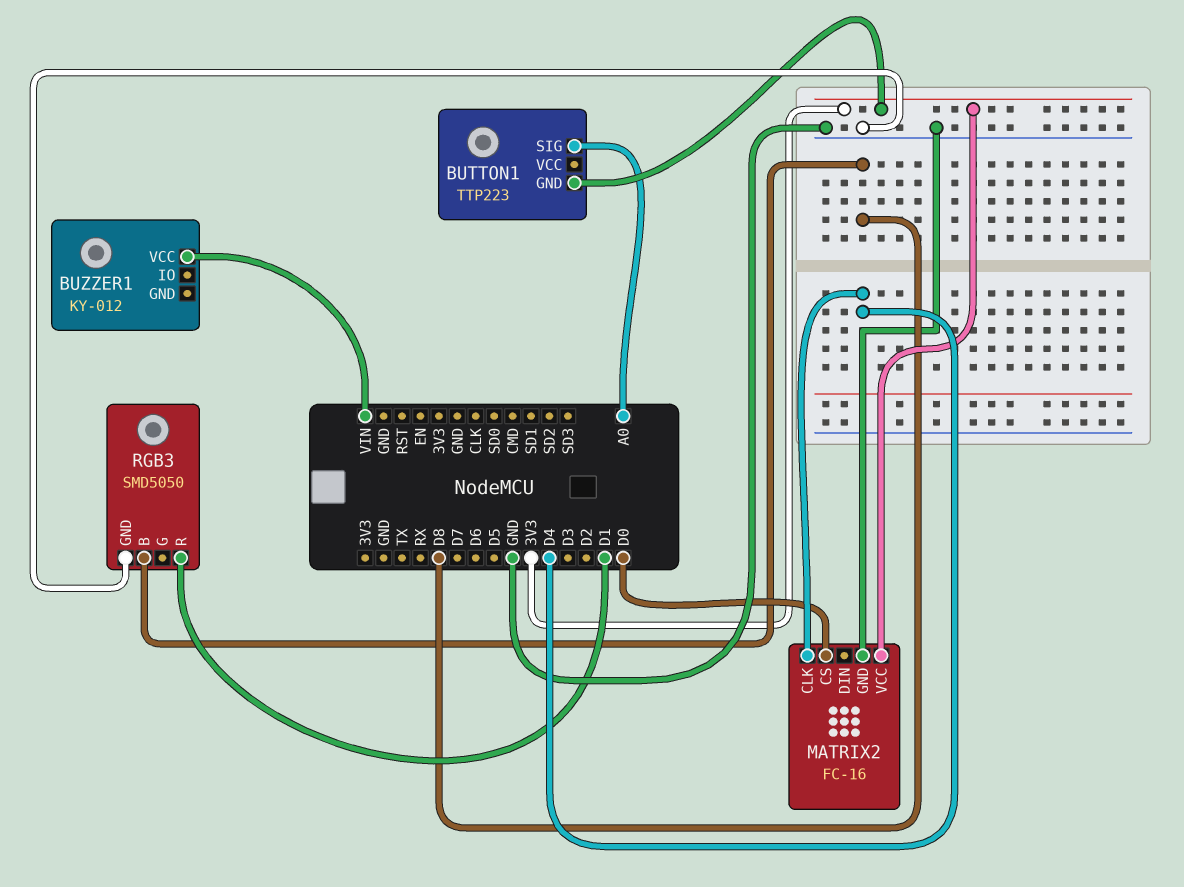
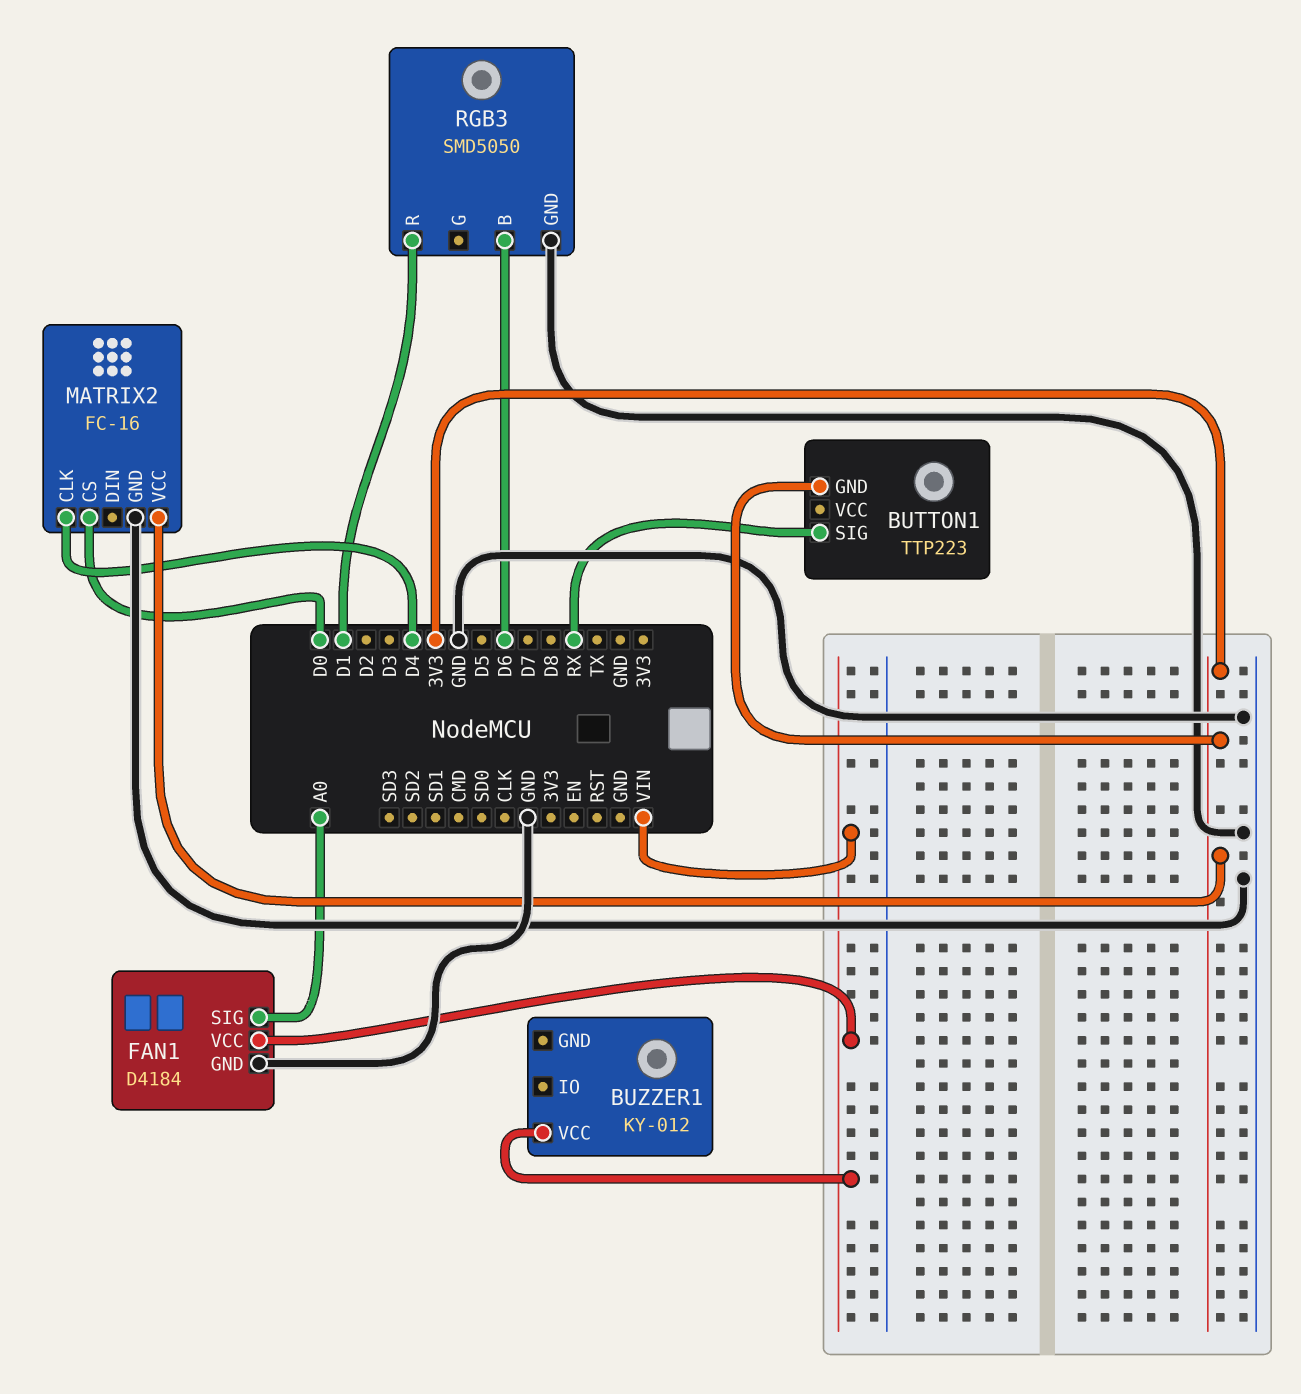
BUTTON1 pin SIG: A0 -> RX
FAN1: none -> D4184
FAN1 pin GND: none -> GND
FAN1 pin SIG: none -> A0
FAN1 pin VCC: none -> VIN
RGB3 pin B: D8 -> D6

